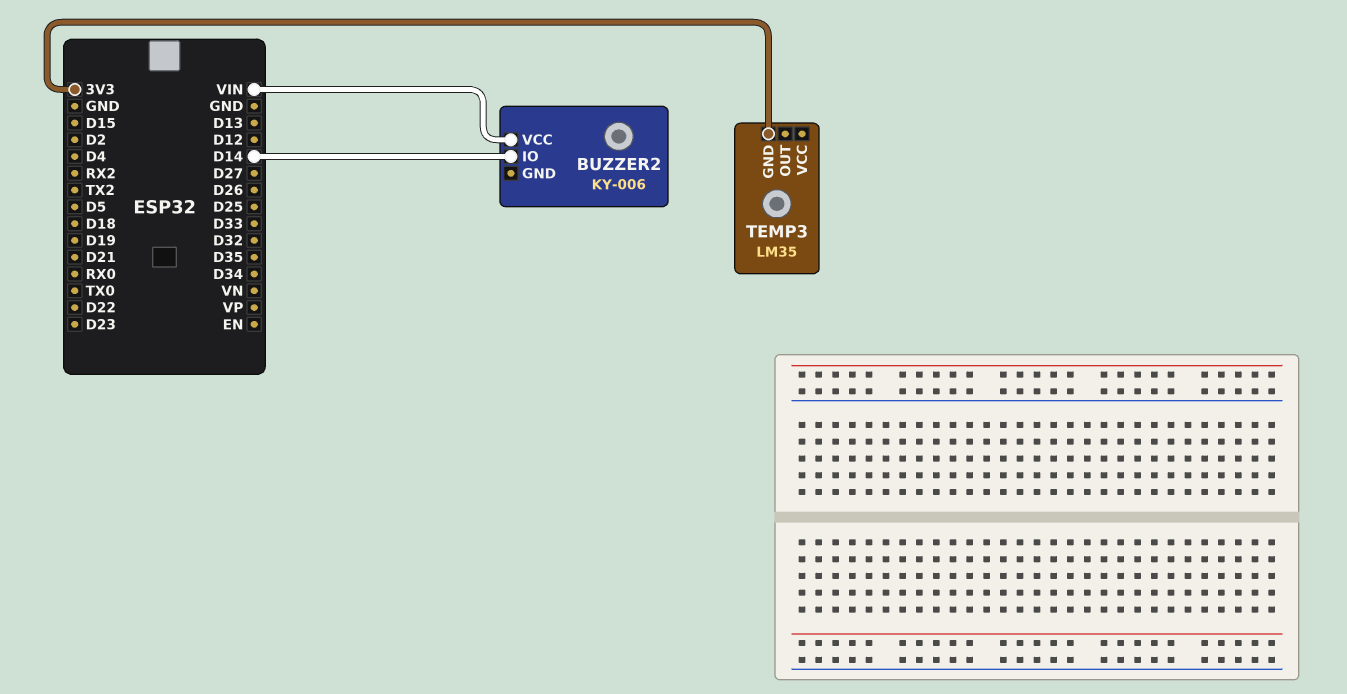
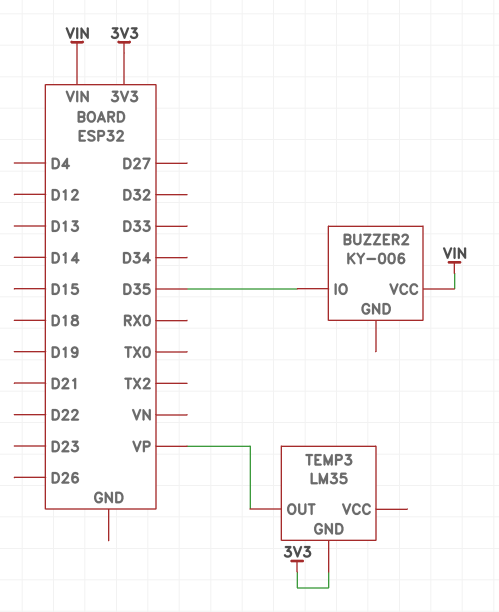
BUZZER2 pin IO: D14 -> D35
TEMP3 pin OUT: none -> VP

